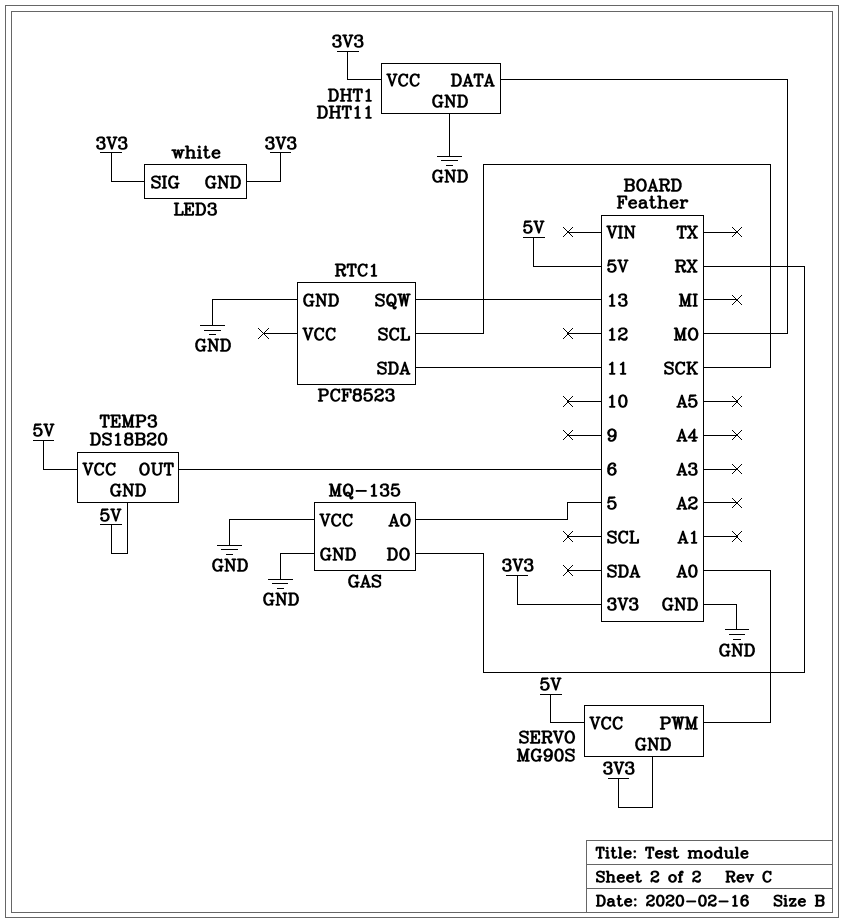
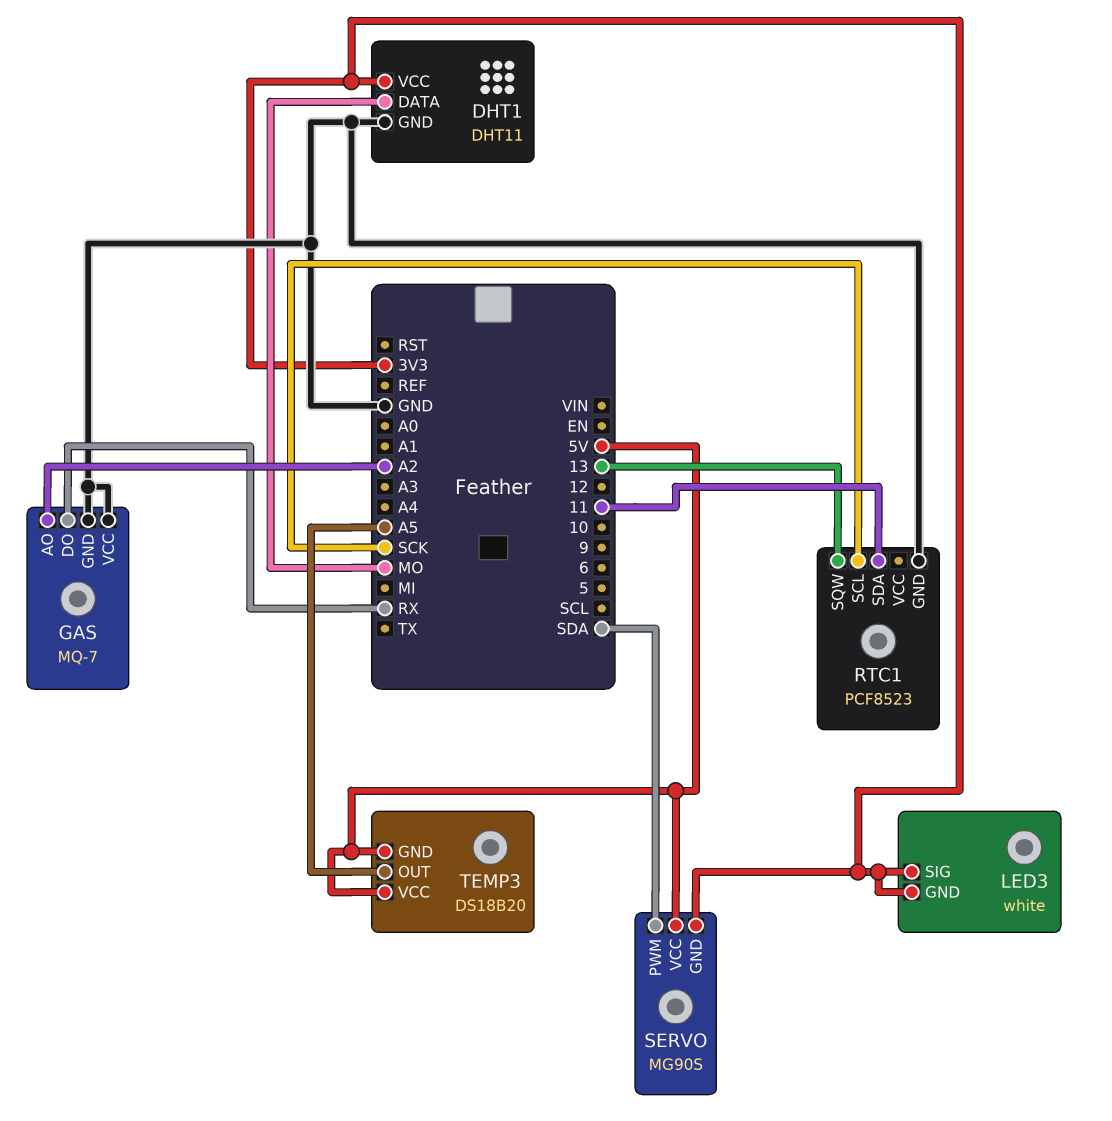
GAS: MQ-135 -> MQ-7
GAS pin AO: 5 -> A2
SERVO pin PWM: A0 -> SDA
TEMP3 pin OUT: 6 -> A5

